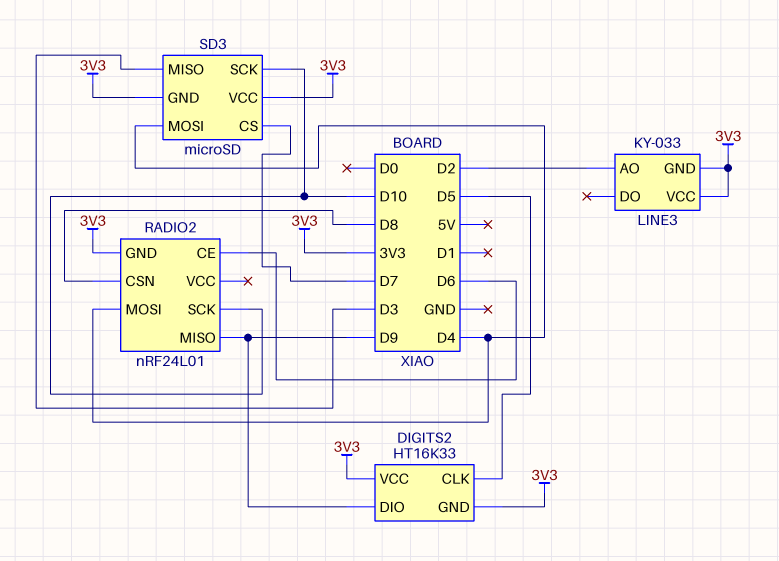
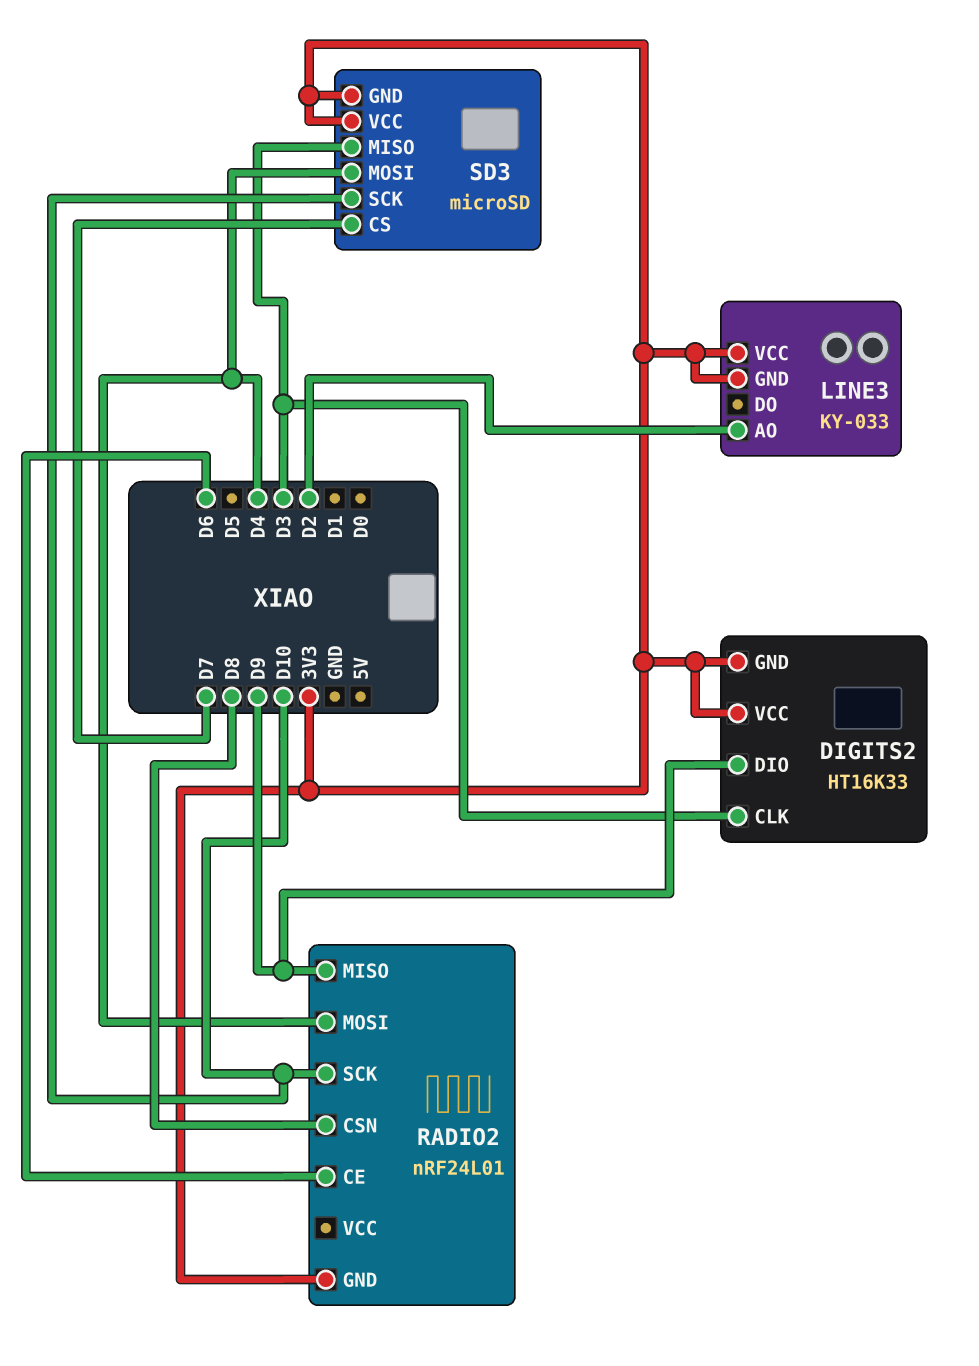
DIGITS2 pin CLK: D5 -> D3

